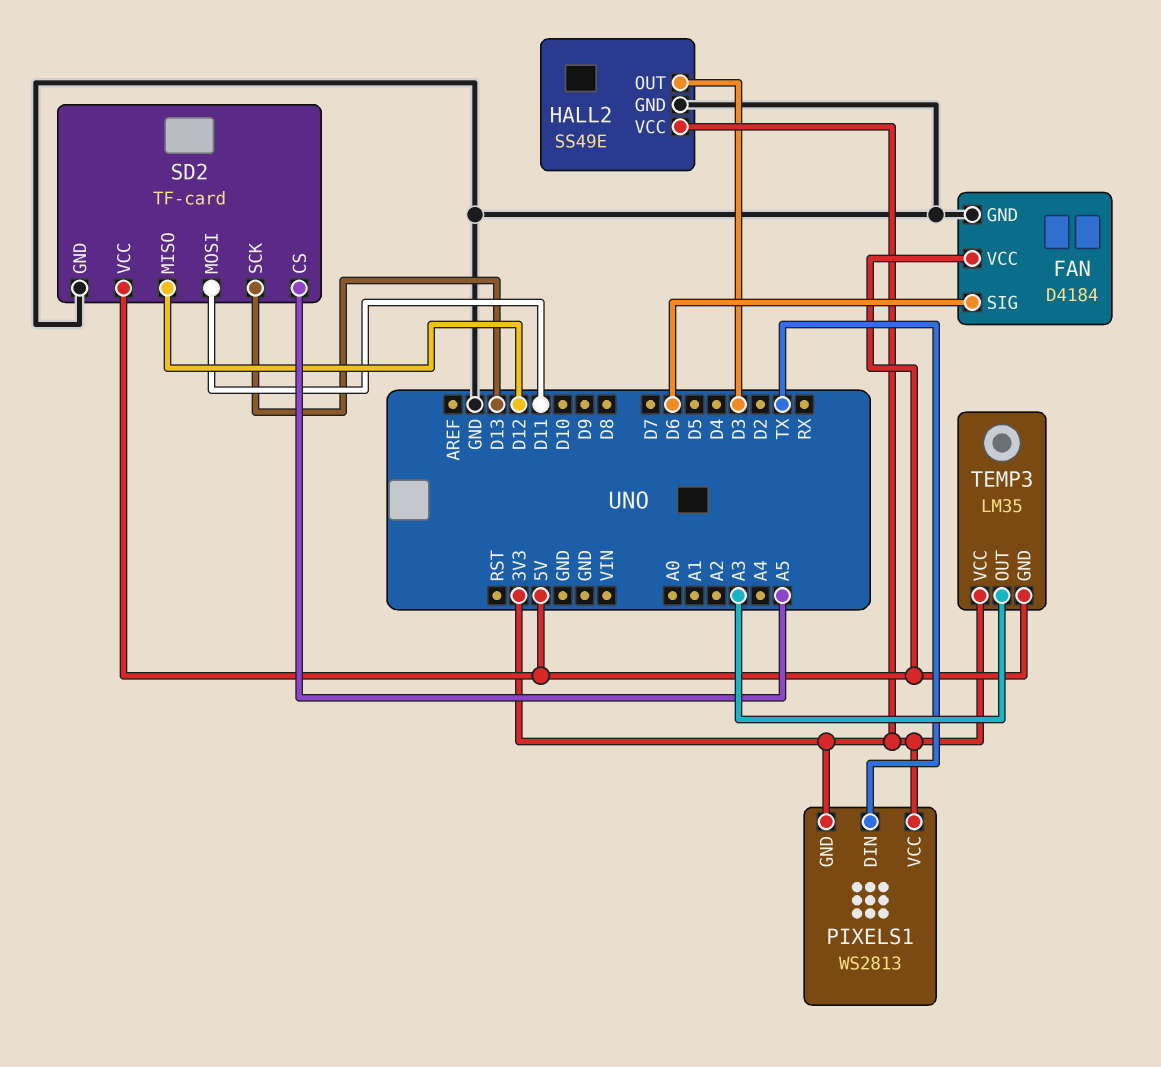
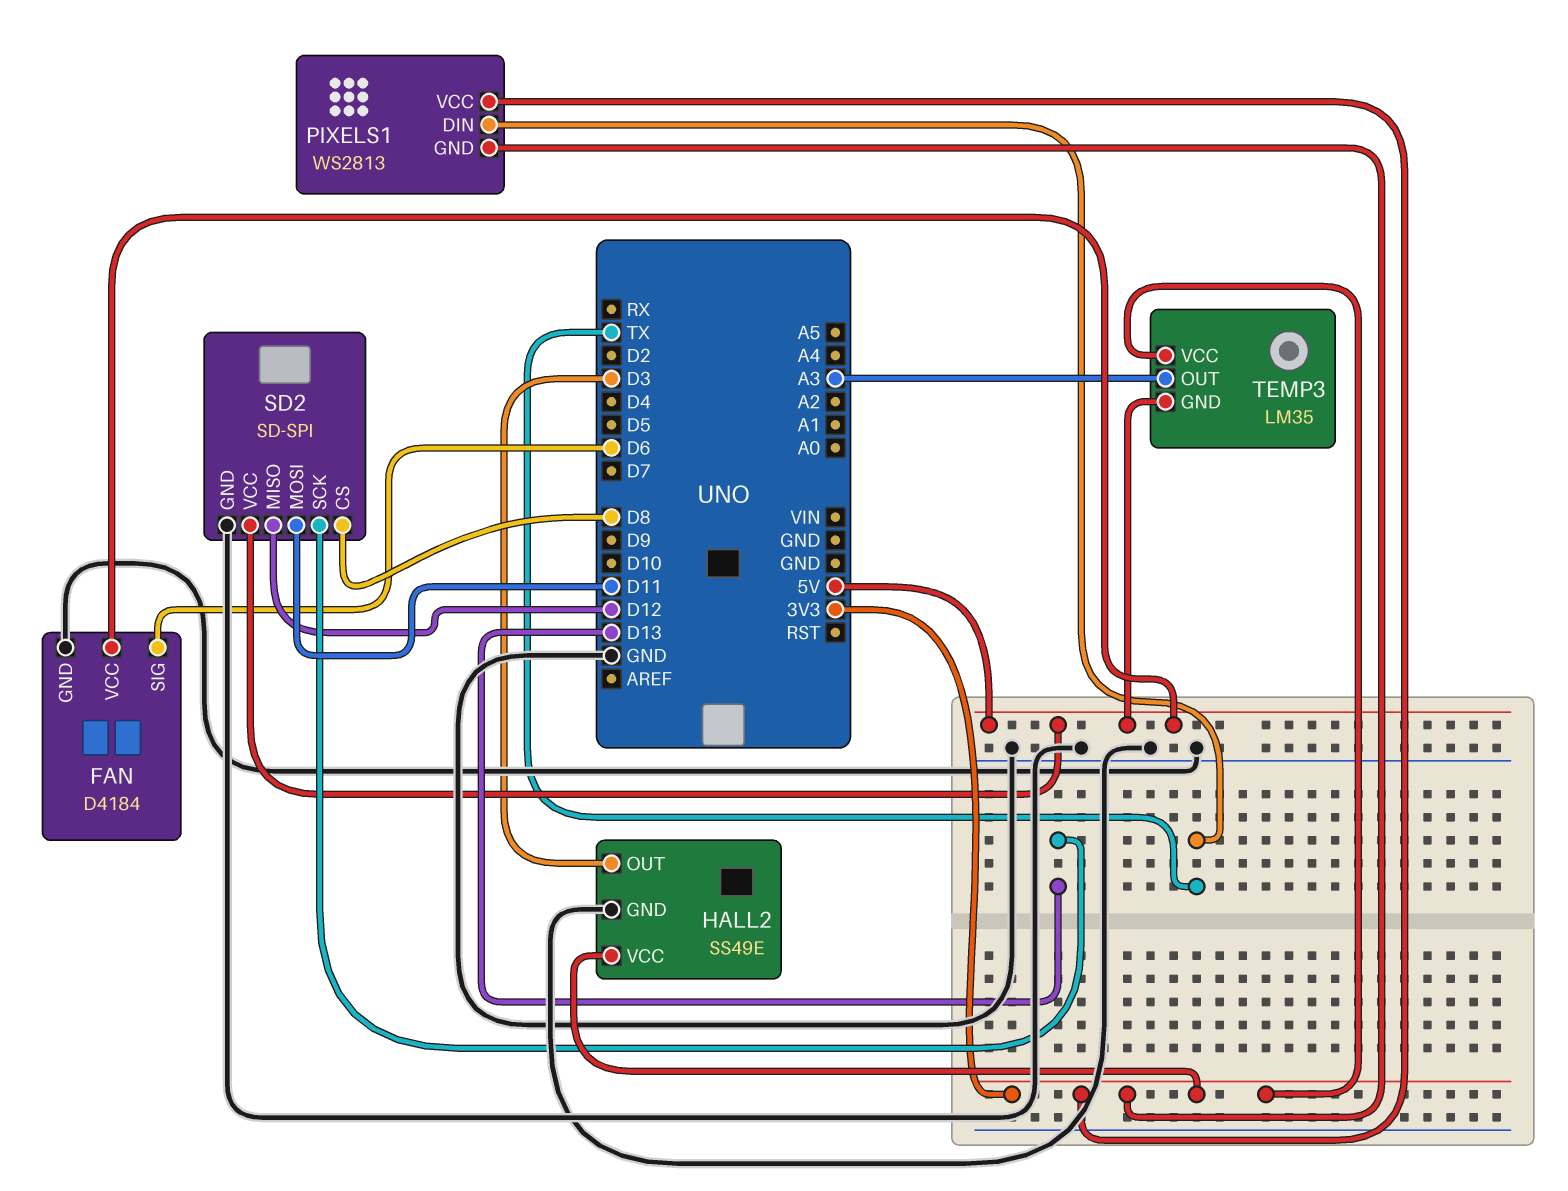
SD2: TF-card -> SD-SPI
SD2 pin CS: A5 -> D8

